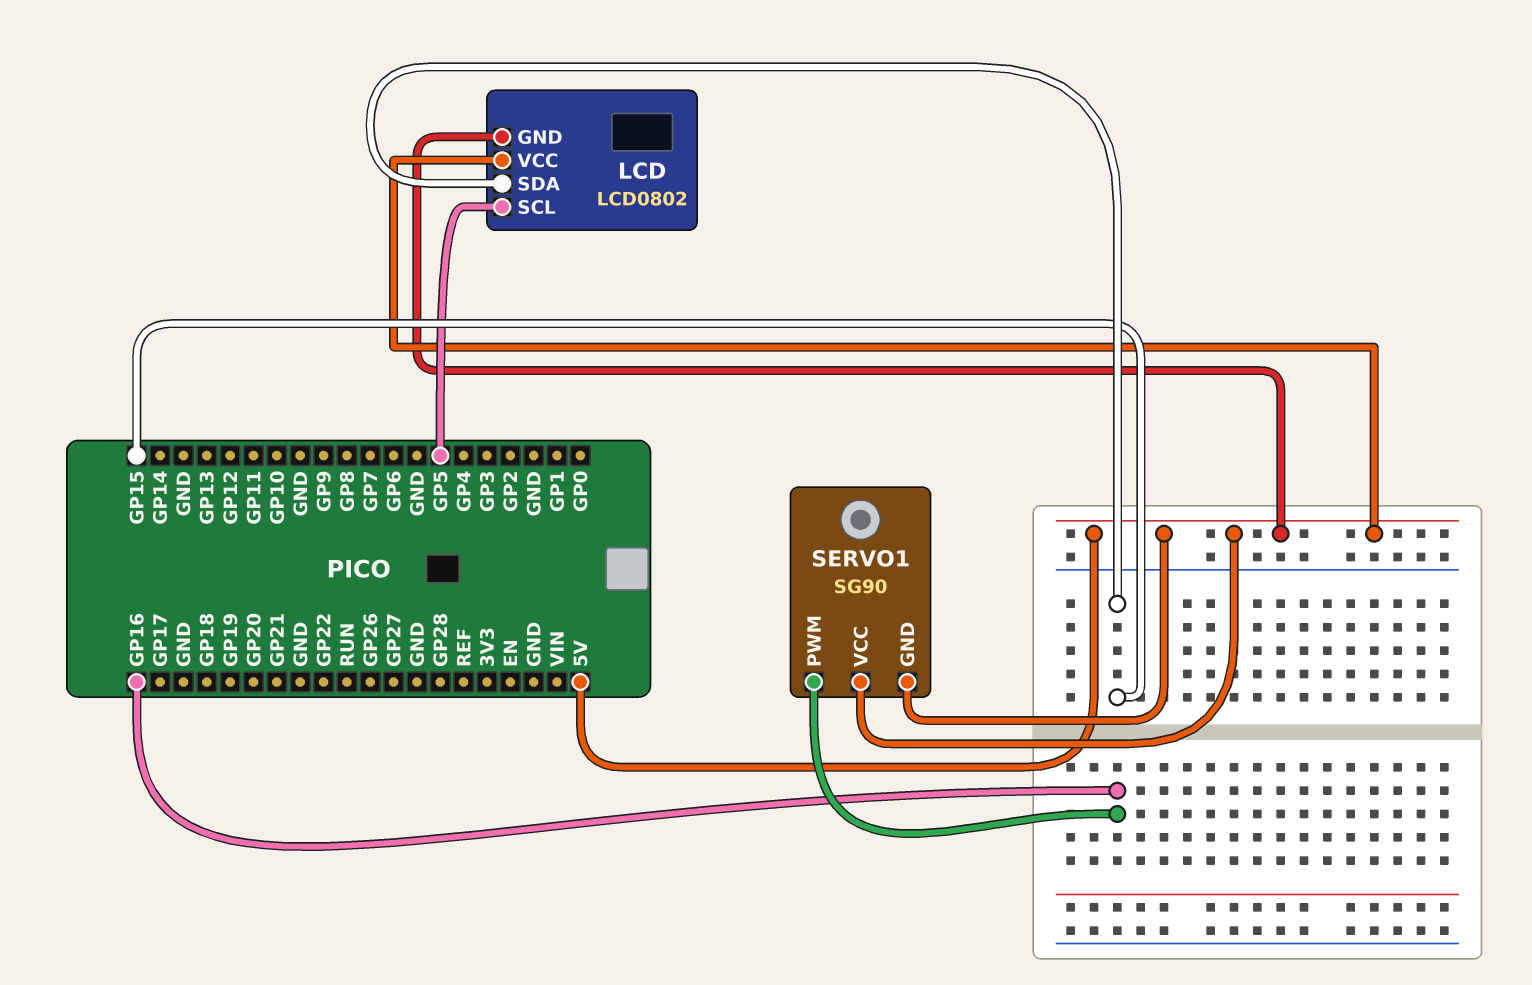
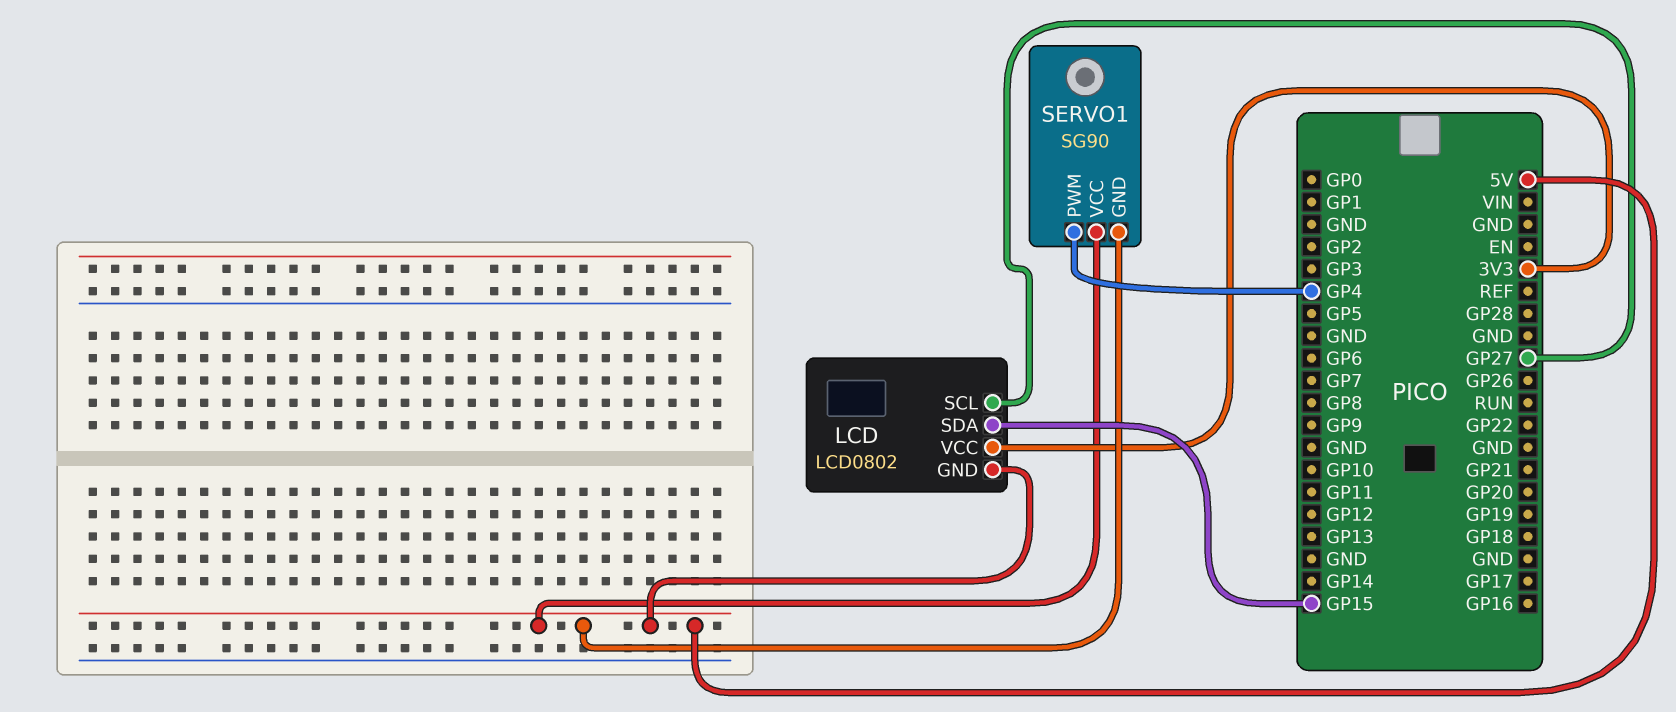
LCD pin SCL: GP5 -> GP27
LCD pin VCC: 5V -> 3V3
SERVO1 pin PWM: GP16 -> GP4

